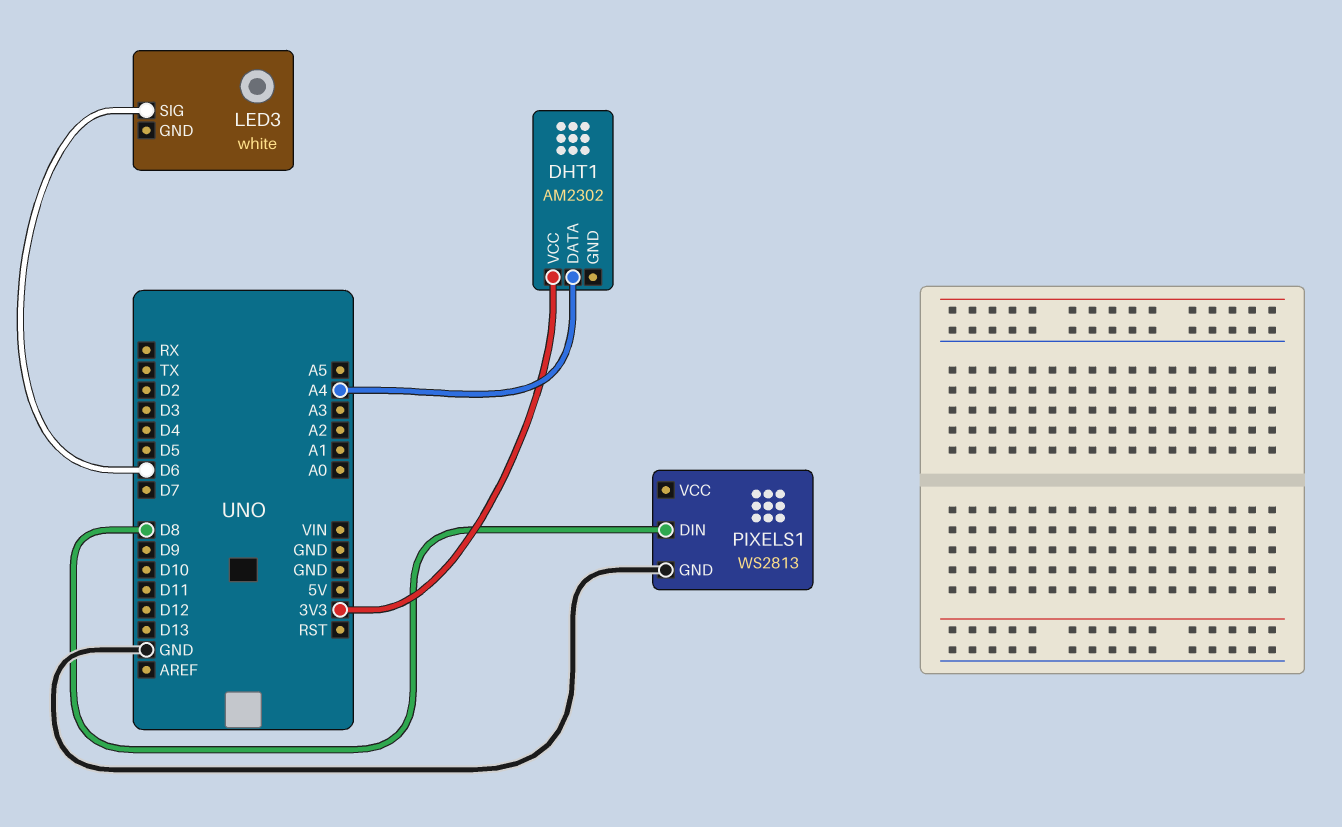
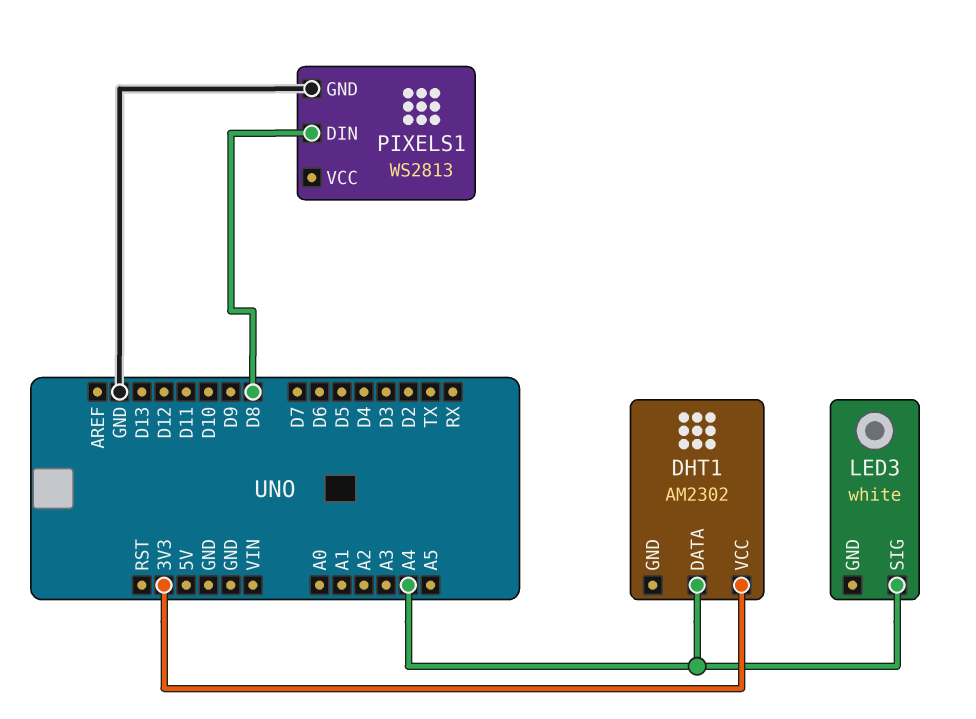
LED3 pin SIG: D6 -> A4

